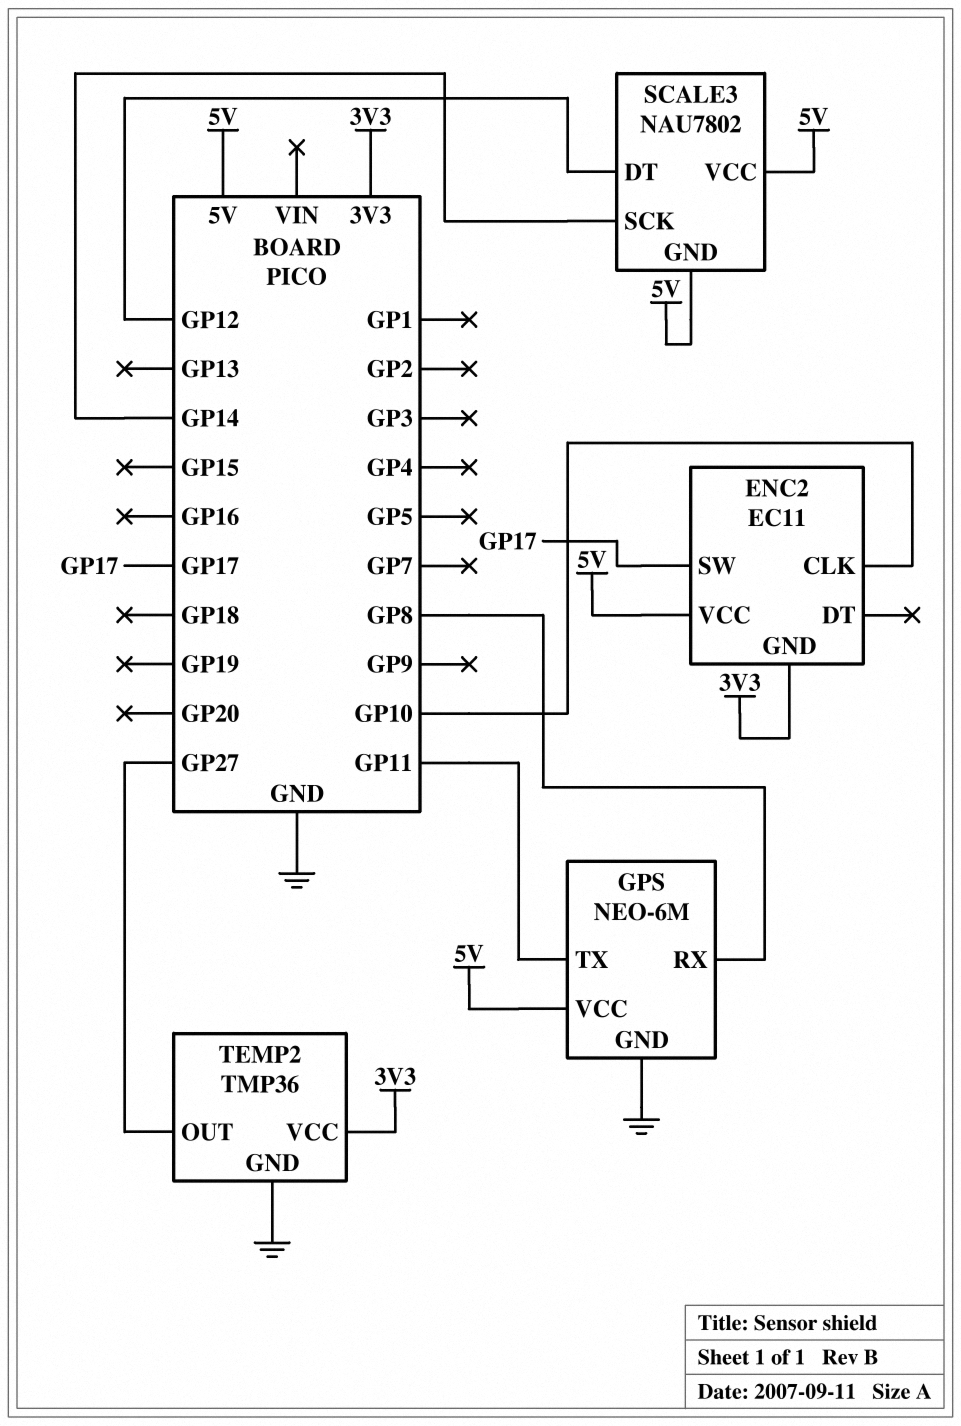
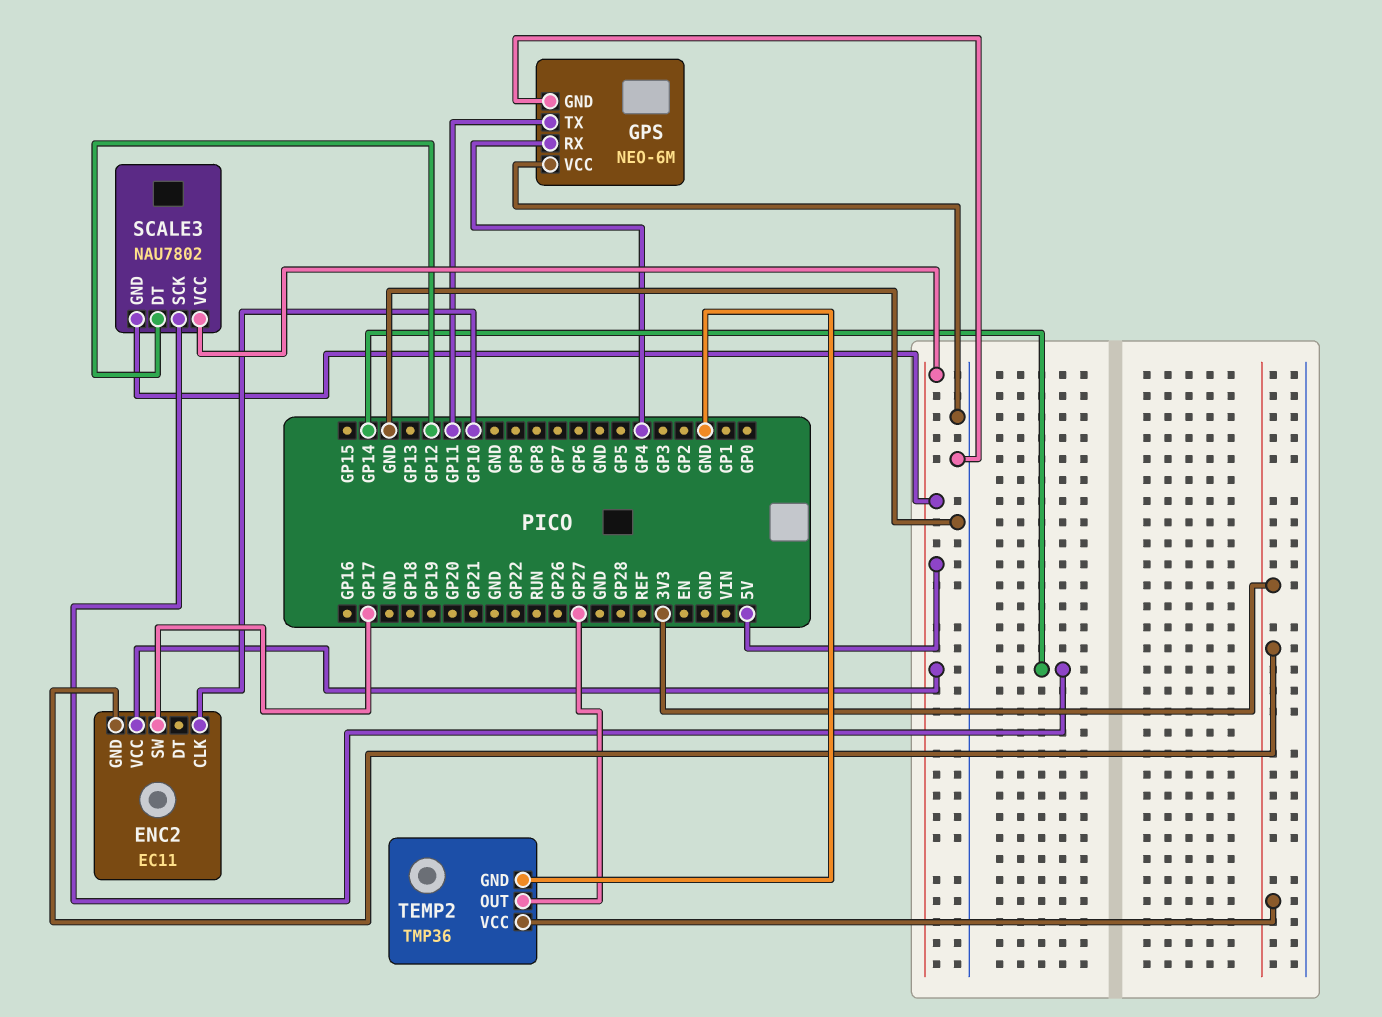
GPS pin RX: GP8 -> GP4
GPS pin VCC: 5V -> GND

